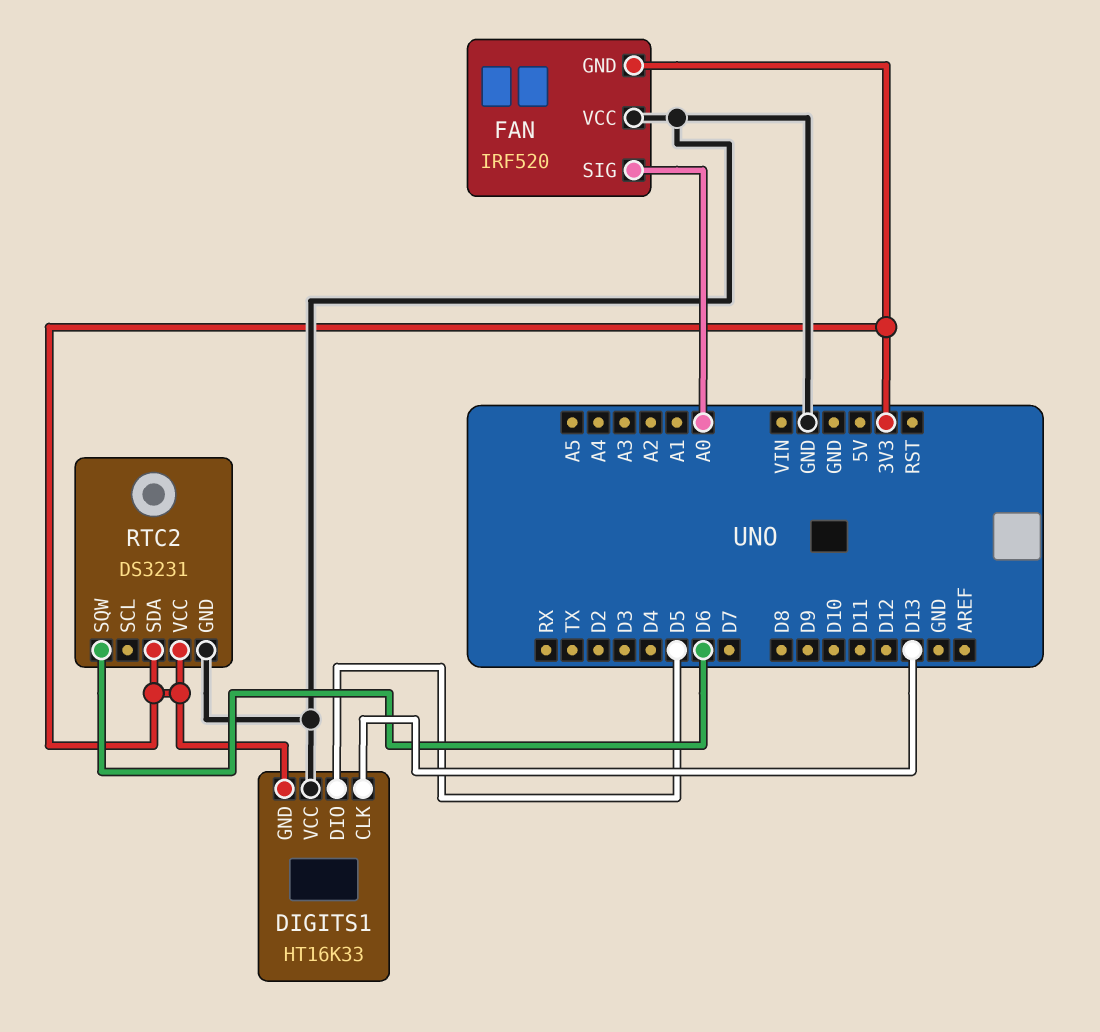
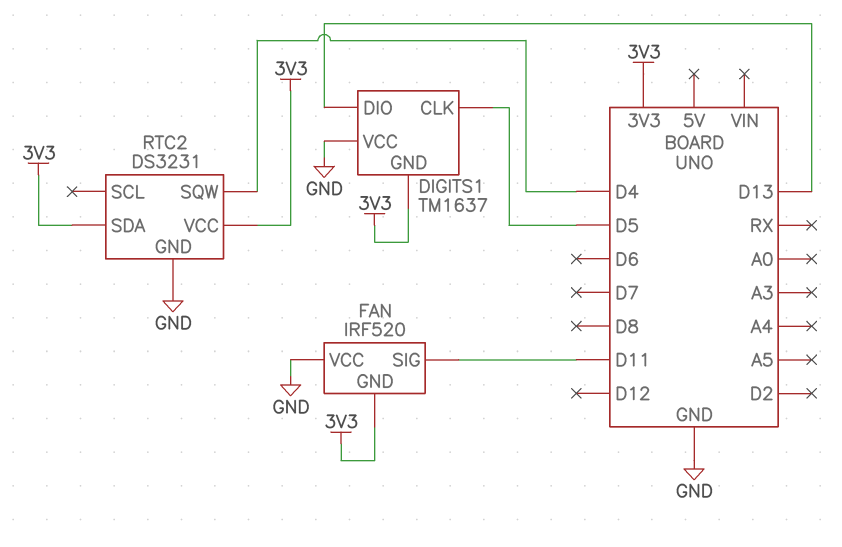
DIGITS1: HT16K33 -> TM1637
DIGITS1 pin CLK: D13 -> D5
DIGITS1 pin DIO: D5 -> D13
FAN pin SIG: A0 -> D11
RTC2 pin SQW: D6 -> D4

